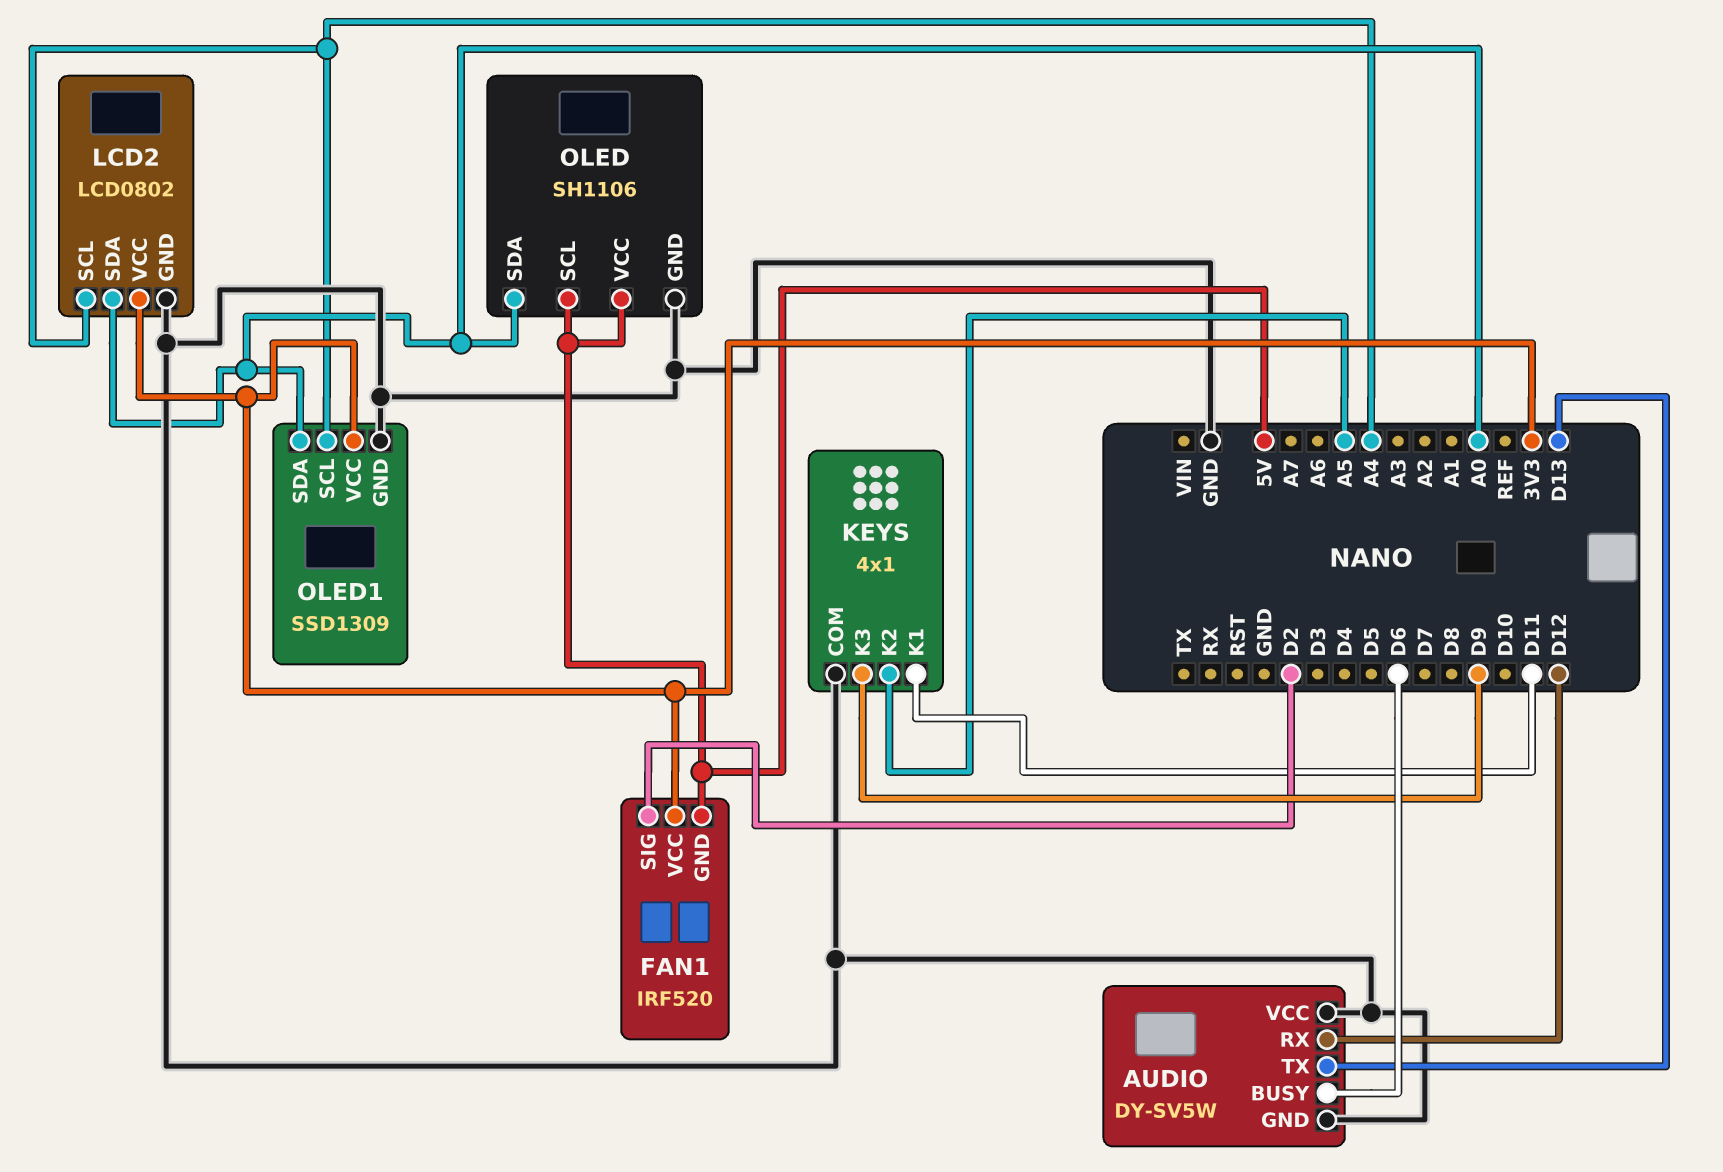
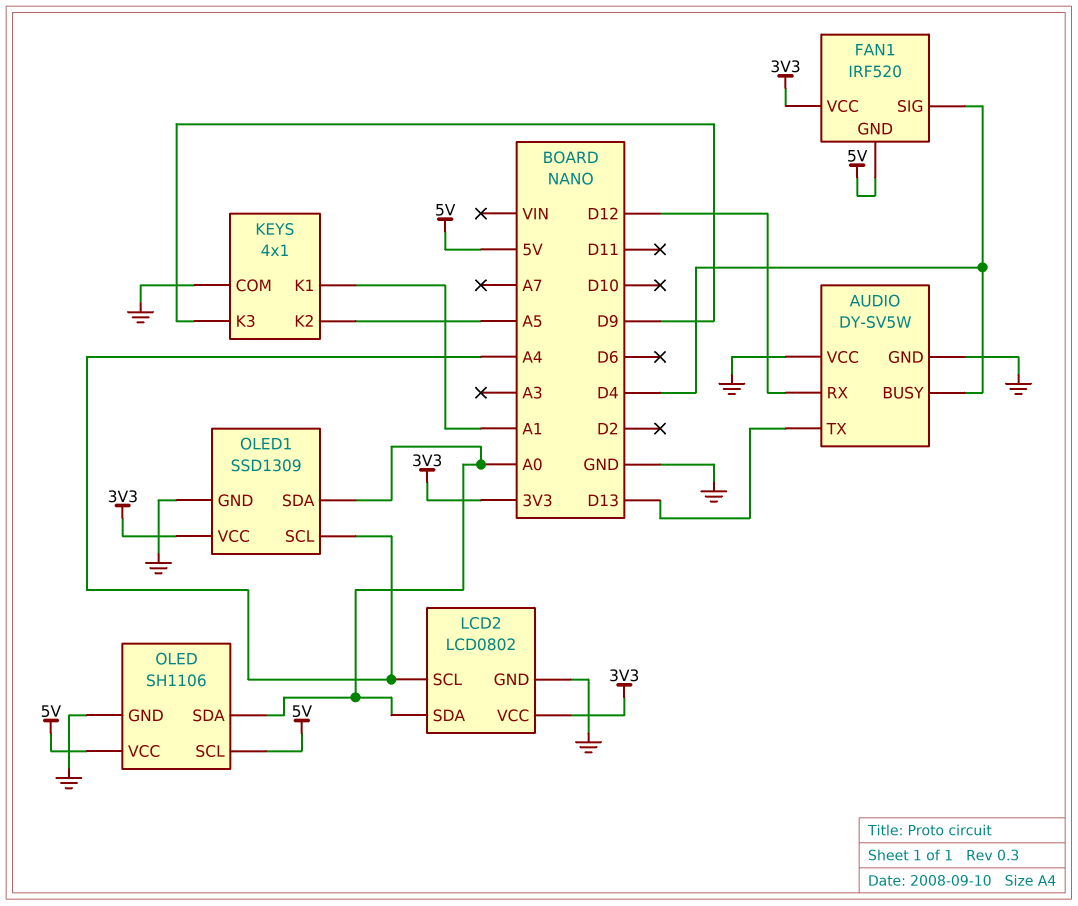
AUDIO pin BUSY: D6 -> D4
FAN1 pin SIG: D2 -> D4
KEYS pin K1: D11 -> A1

